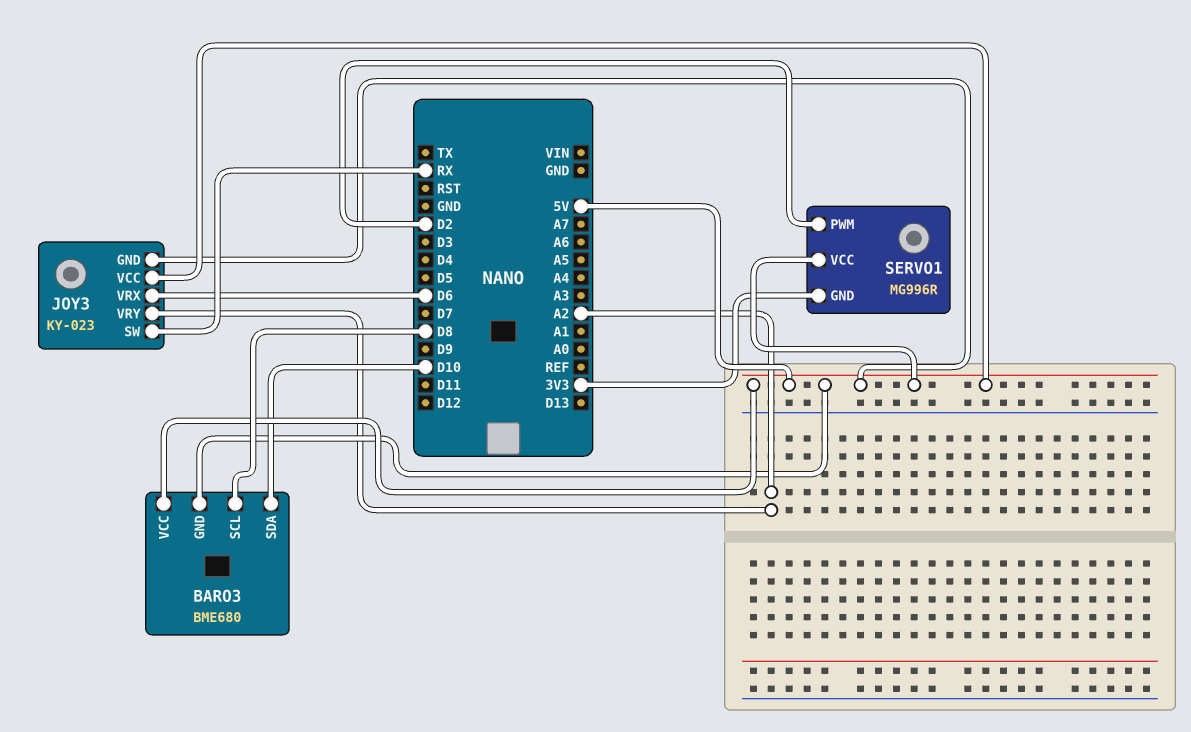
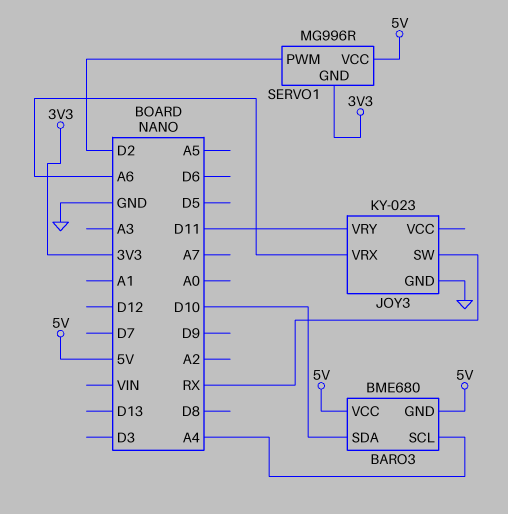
BARO3 pin SCL: D8 -> A4
JOY3 pin GND: 5V -> GND
JOY3 pin VCC: 5V -> none
JOY3 pin VRX: D6 -> A6
JOY3 pin VRY: A2 -> D11

